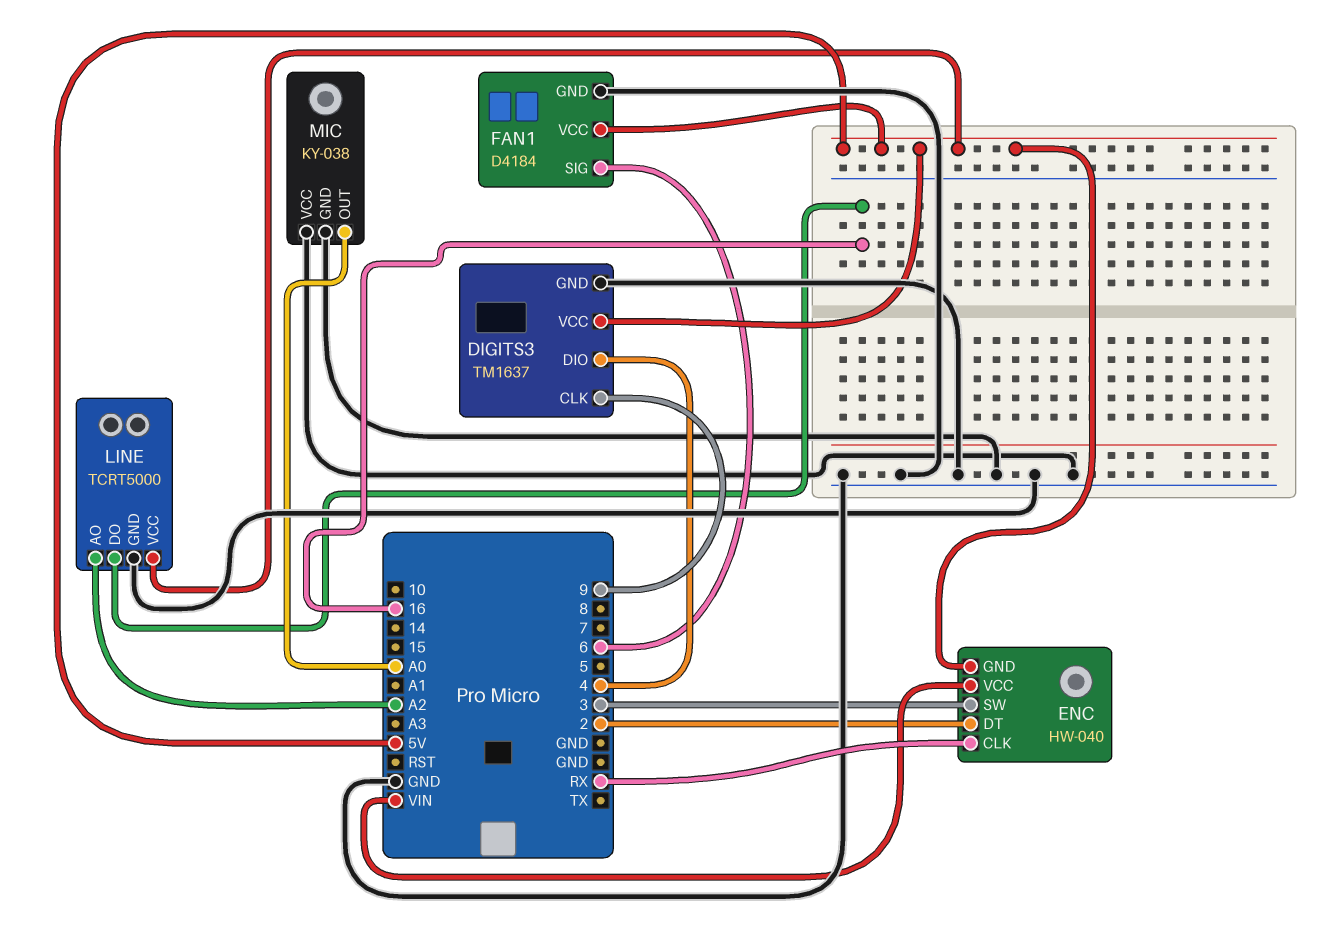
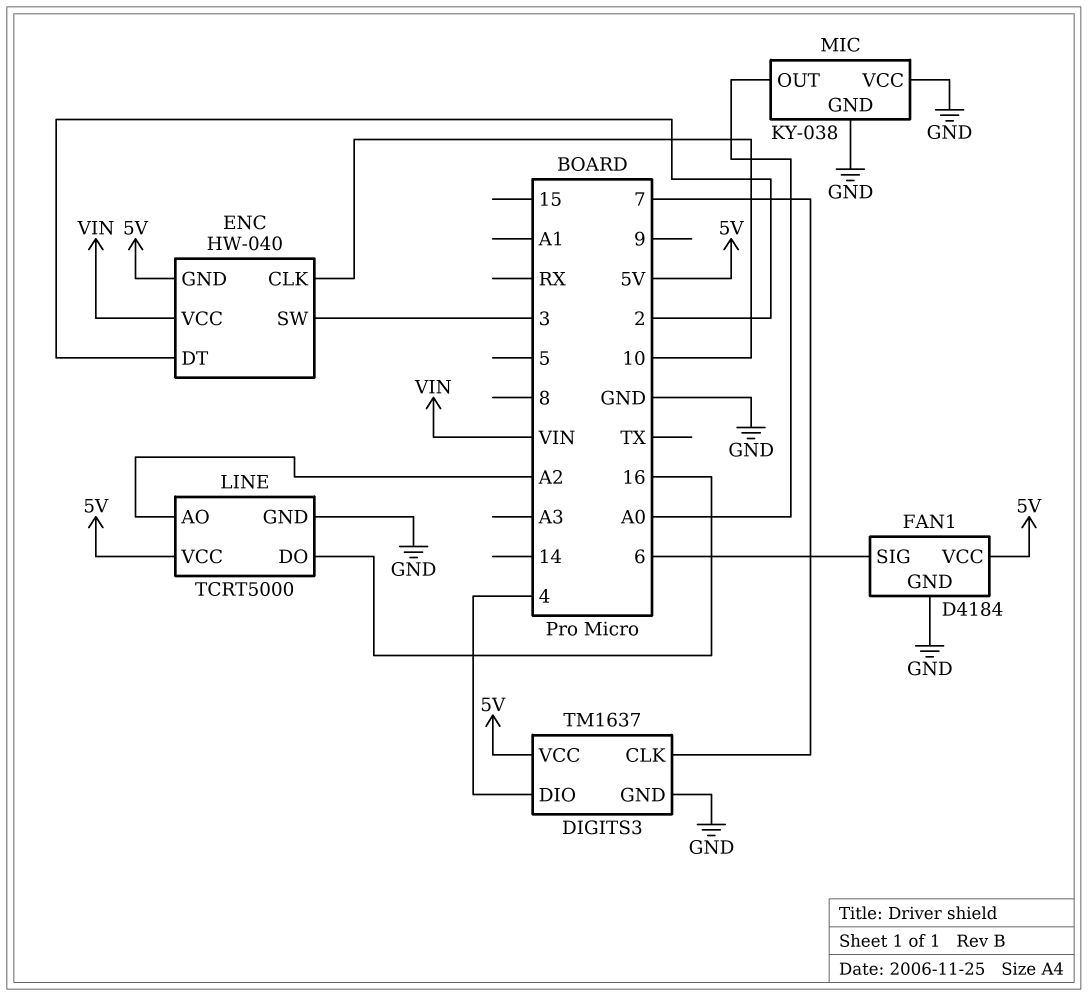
DIGITS3 pin CLK: 9 -> 7
ENC pin CLK: RX -> 10

